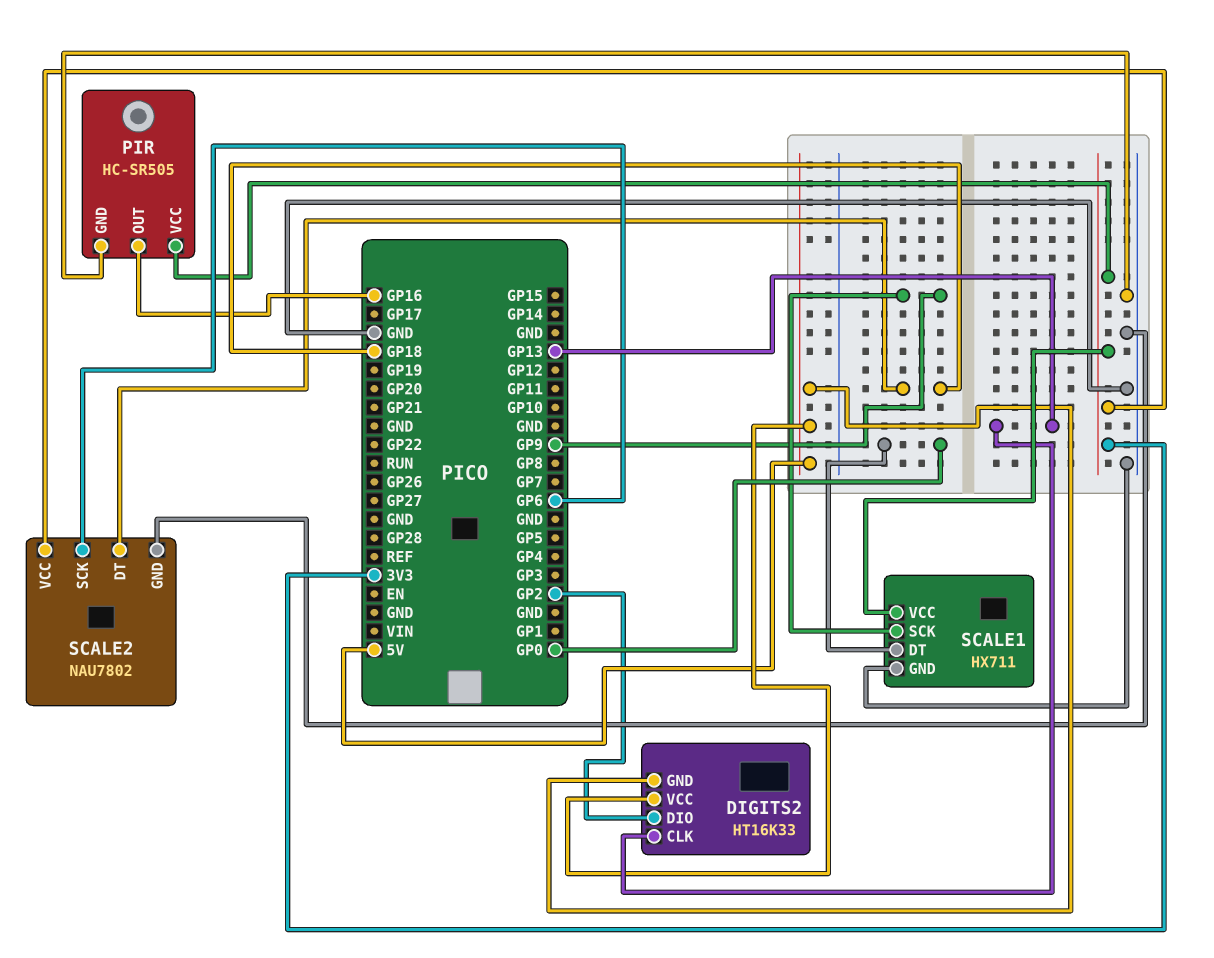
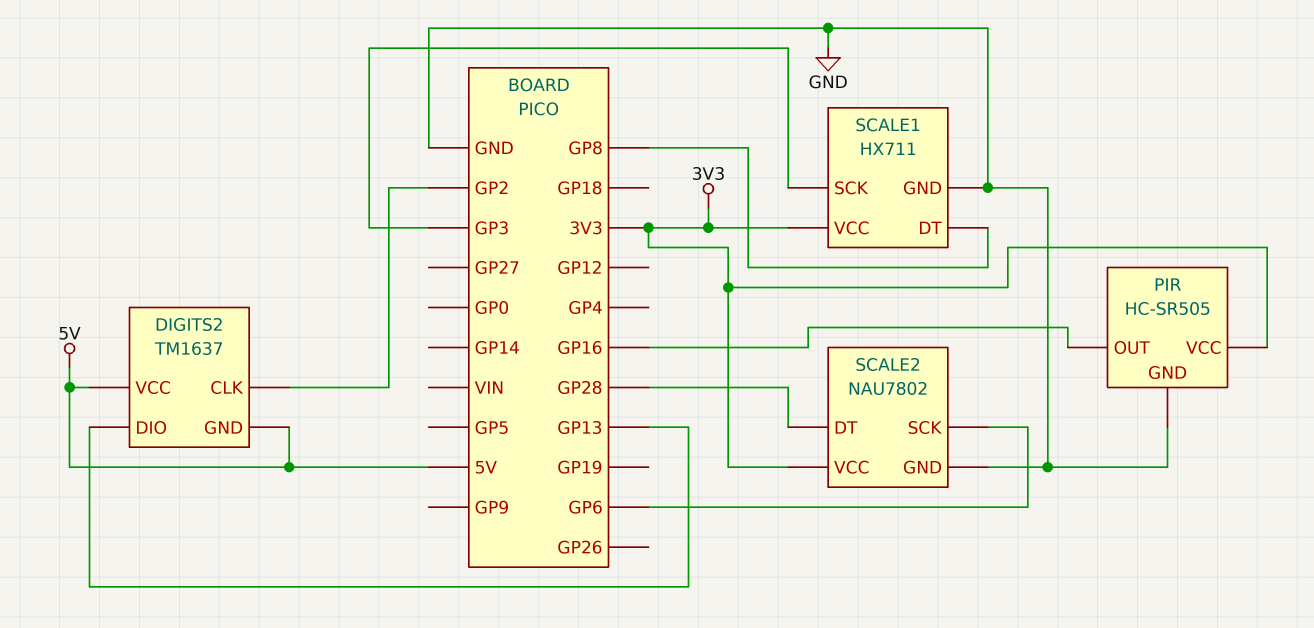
DIGITS2: HT16K33 -> TM1637
DIGITS2 pin CLK: GP13 -> GP2
DIGITS2 pin DIO: GP2 -> GP13
SCALE1 pin DT: GP0 -> GP8
SCALE1 pin SCK: GP9 -> GP3
SCALE2 pin DT: GP18 -> GP28

